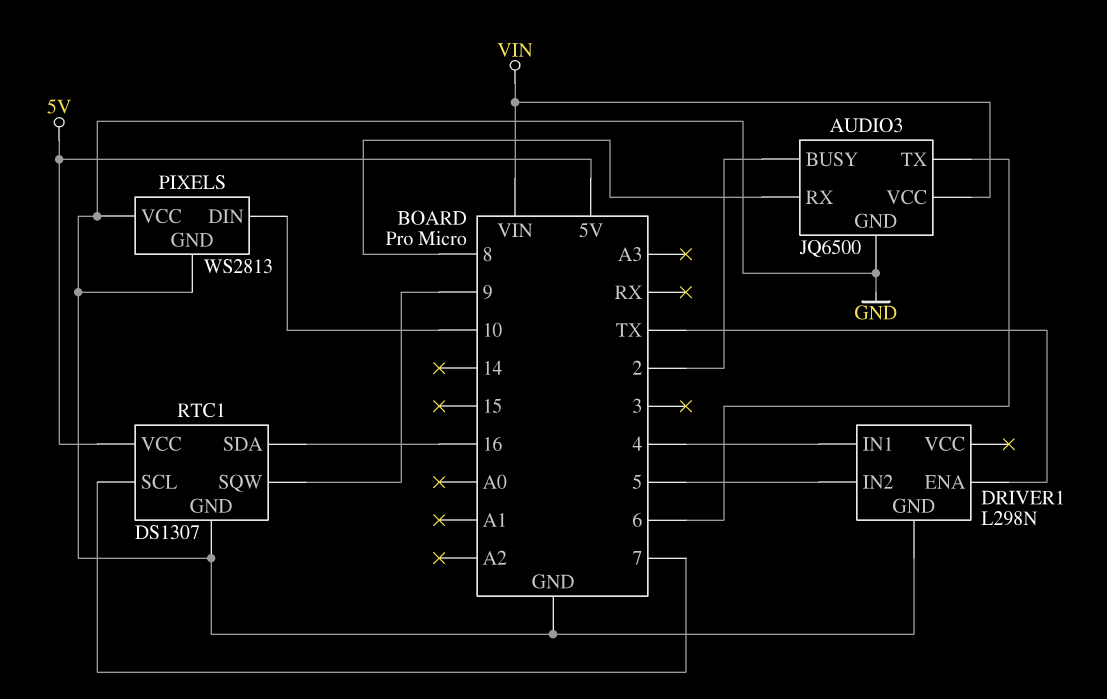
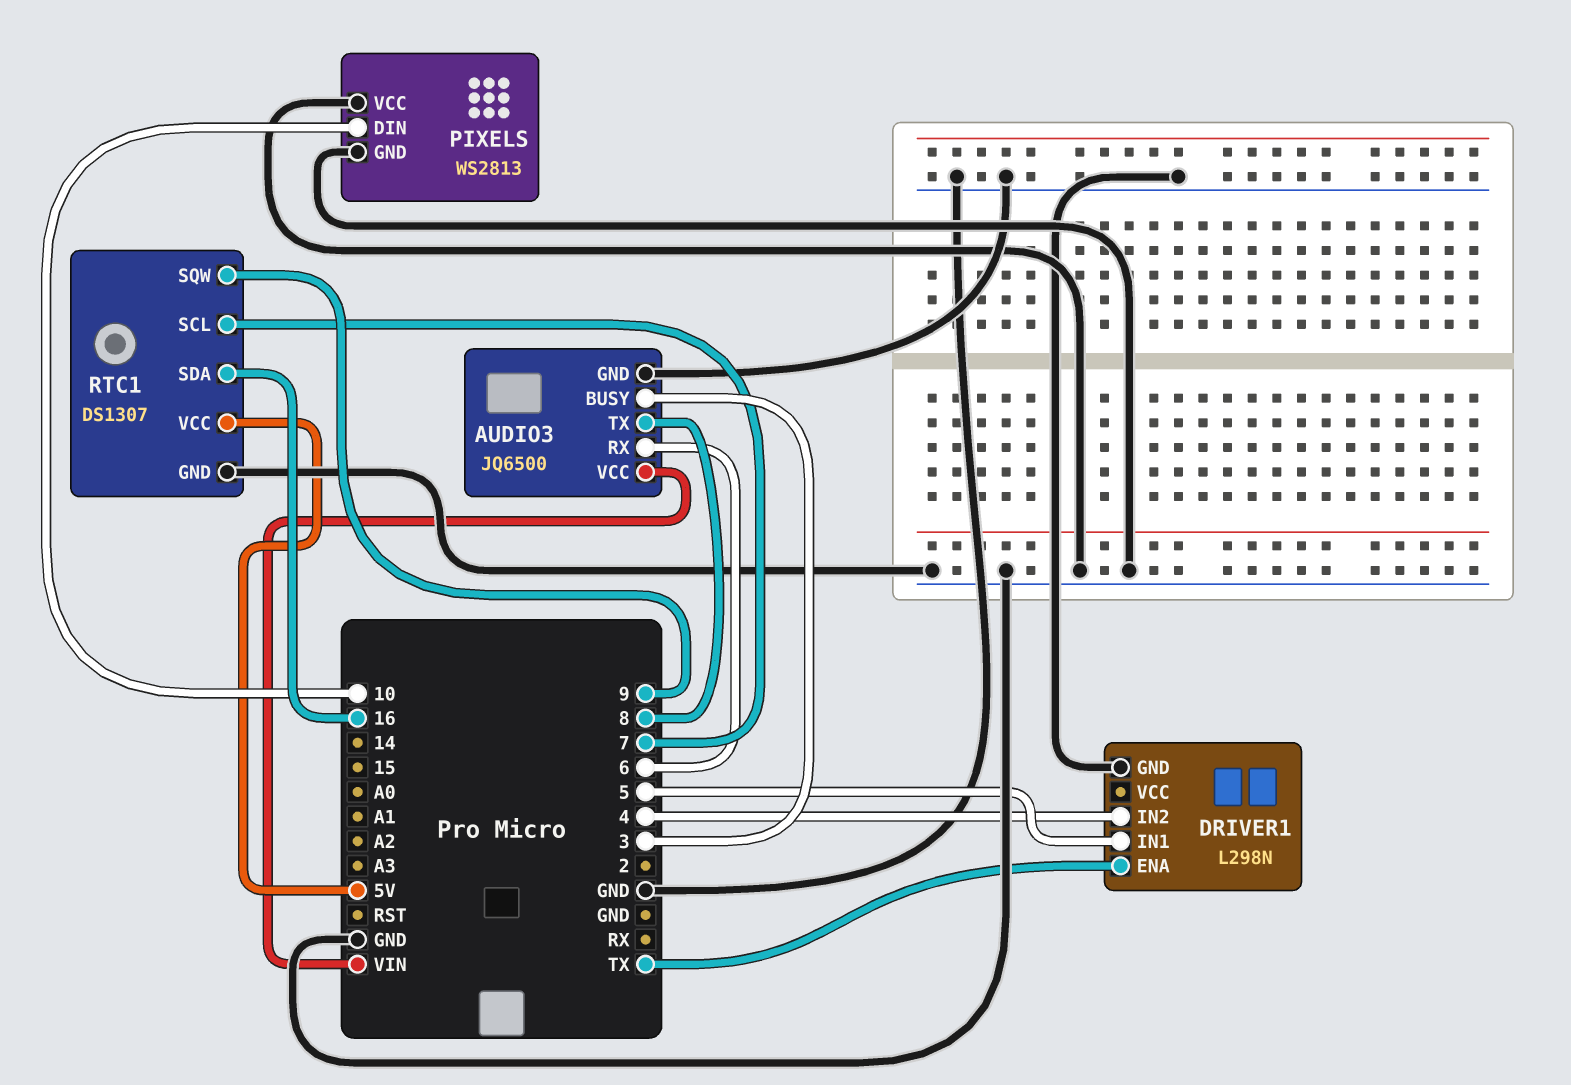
AUDIO3 pin BUSY: 2 -> 3
AUDIO3 pin RX: 8 -> 6
AUDIO3 pin TX: 6 -> 8
DRIVER1 pin IN1: 4 -> 5
DRIVER1 pin IN2: 5 -> 4

